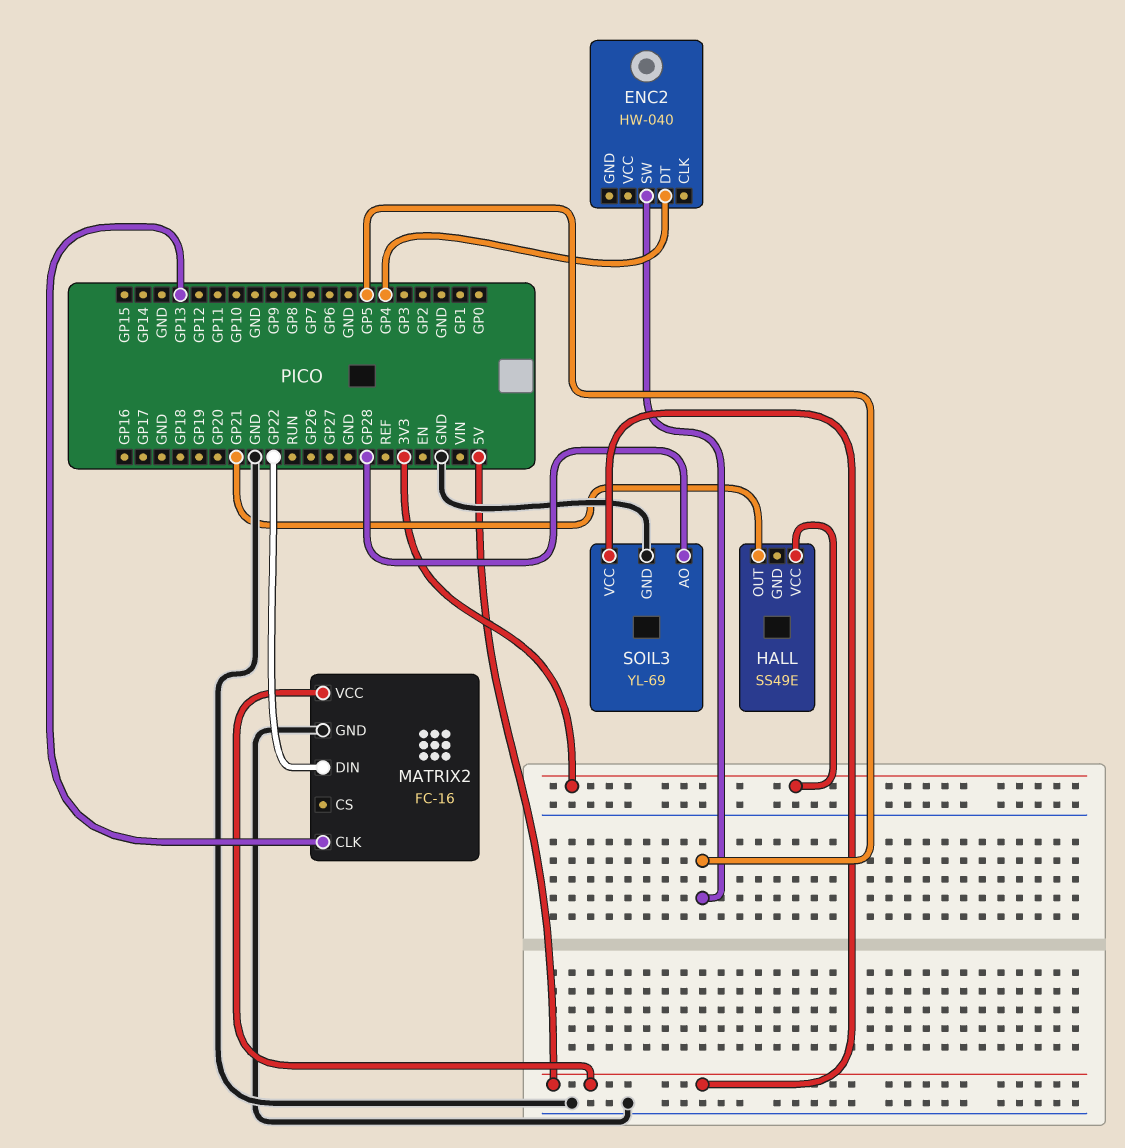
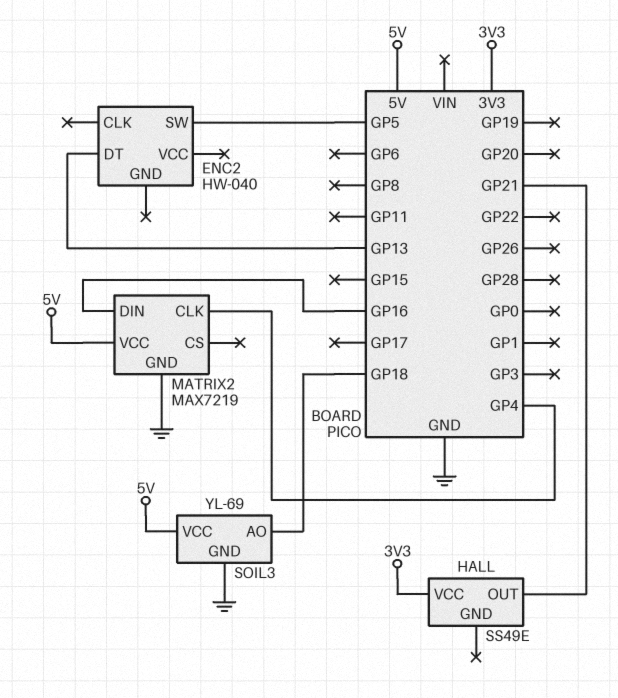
ENC2 pin DT: GP4 -> GP13
MATRIX2: FC-16 -> MAX7219
MATRIX2 pin CLK: GP13 -> GP4
MATRIX2 pin DIN: GP22 -> GP16
SOIL3 pin AO: GP28 -> GP18

